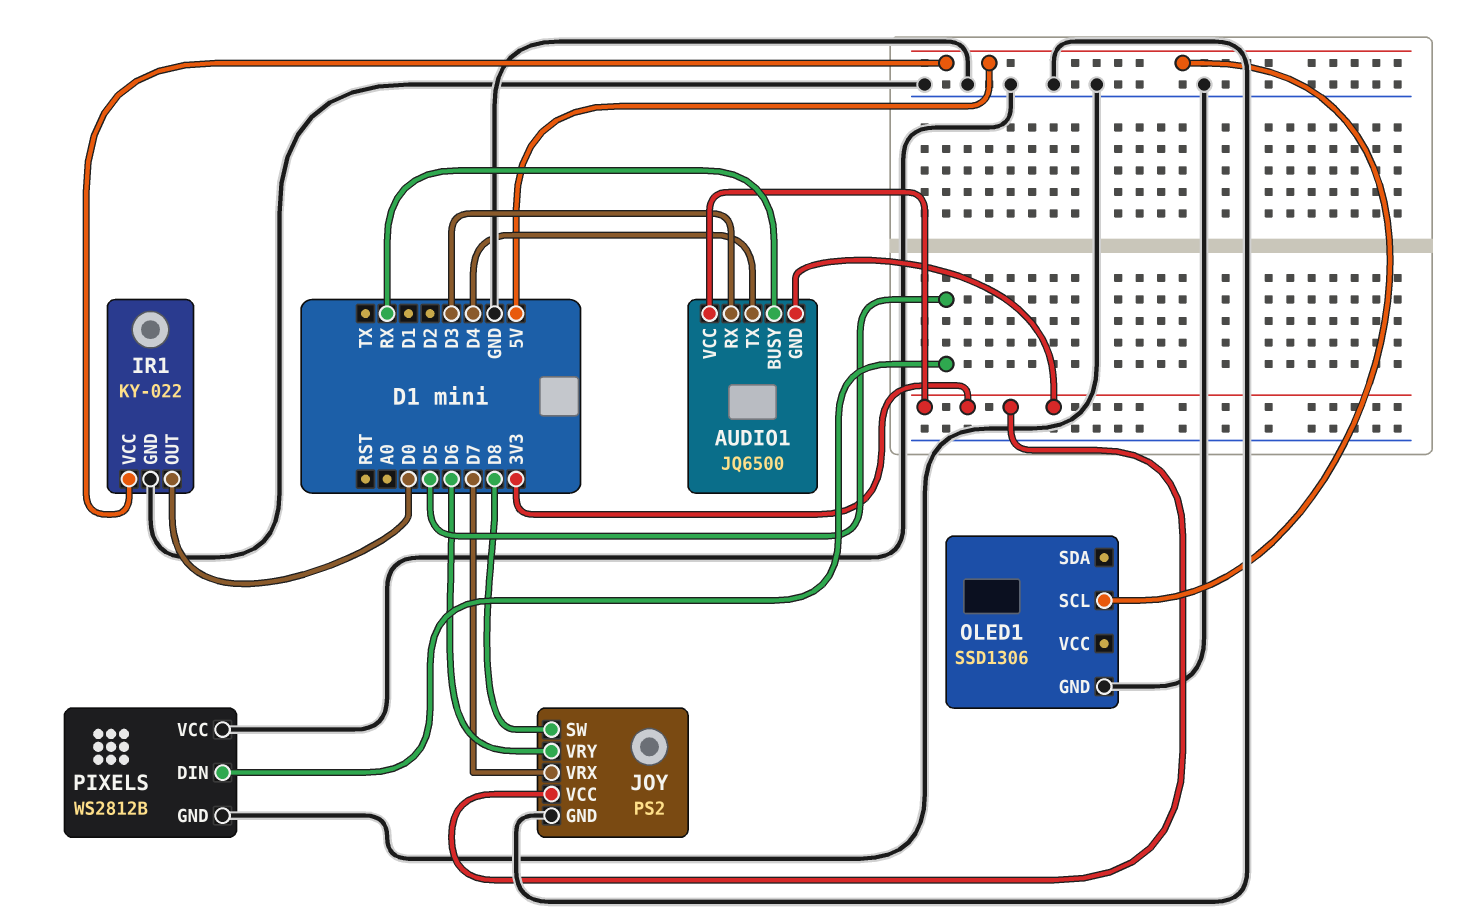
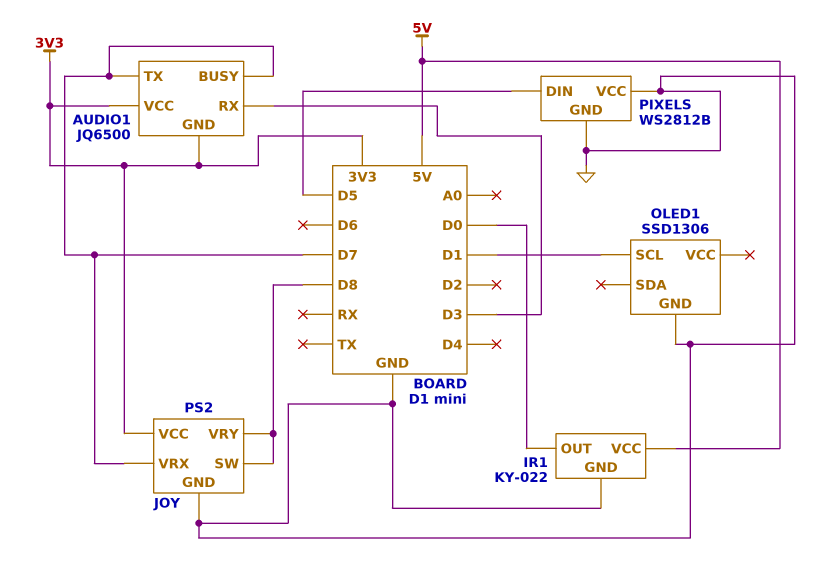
AUDIO1 pin BUSY: RX -> D7
AUDIO1 pin TX: D4 -> D7
JOY pin VRY: D6 -> D8
OLED1 pin SCL: 5V -> D1

